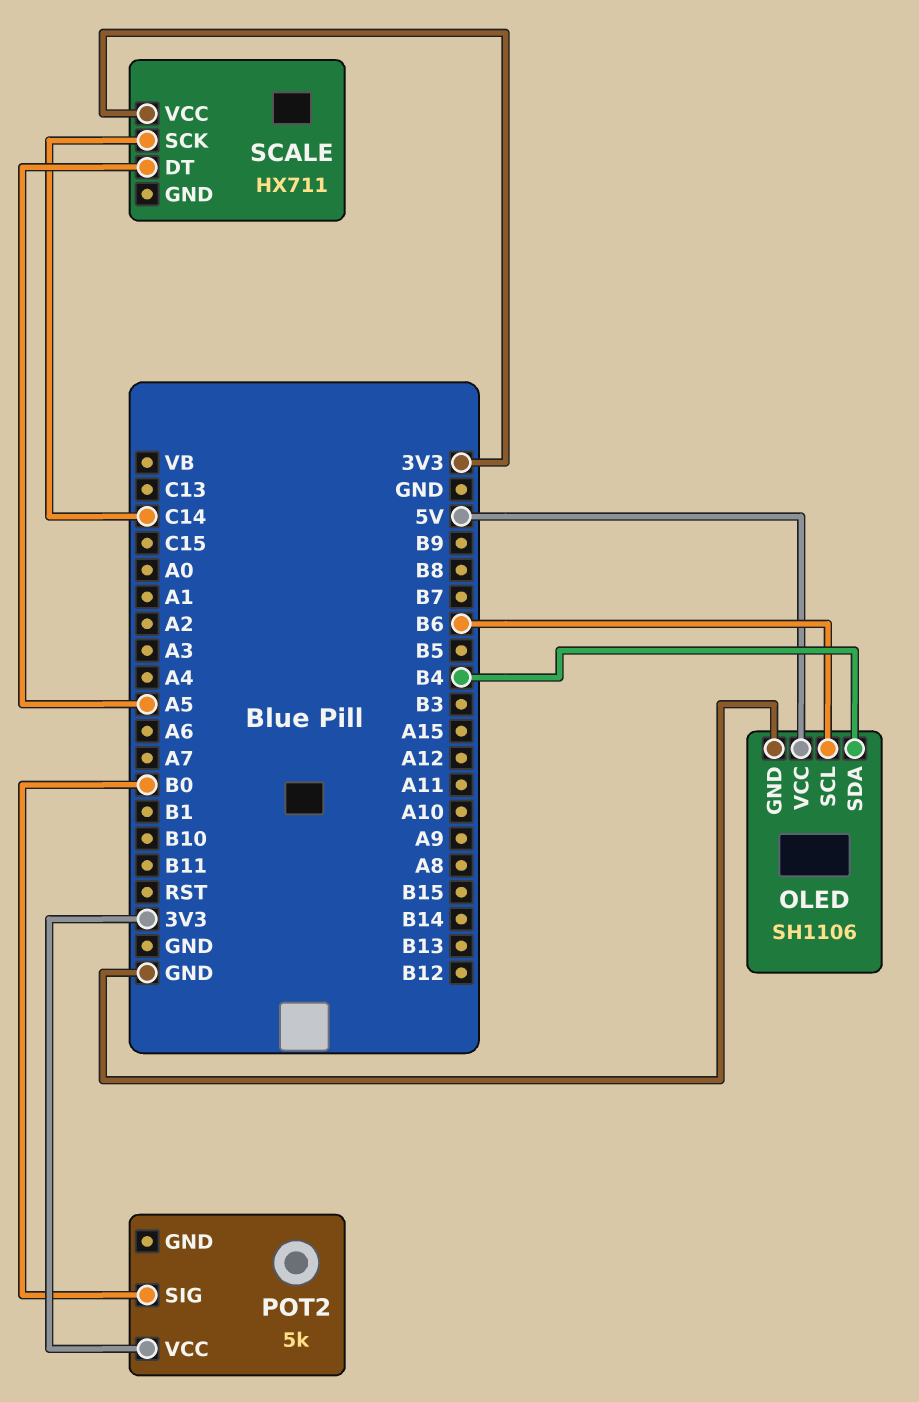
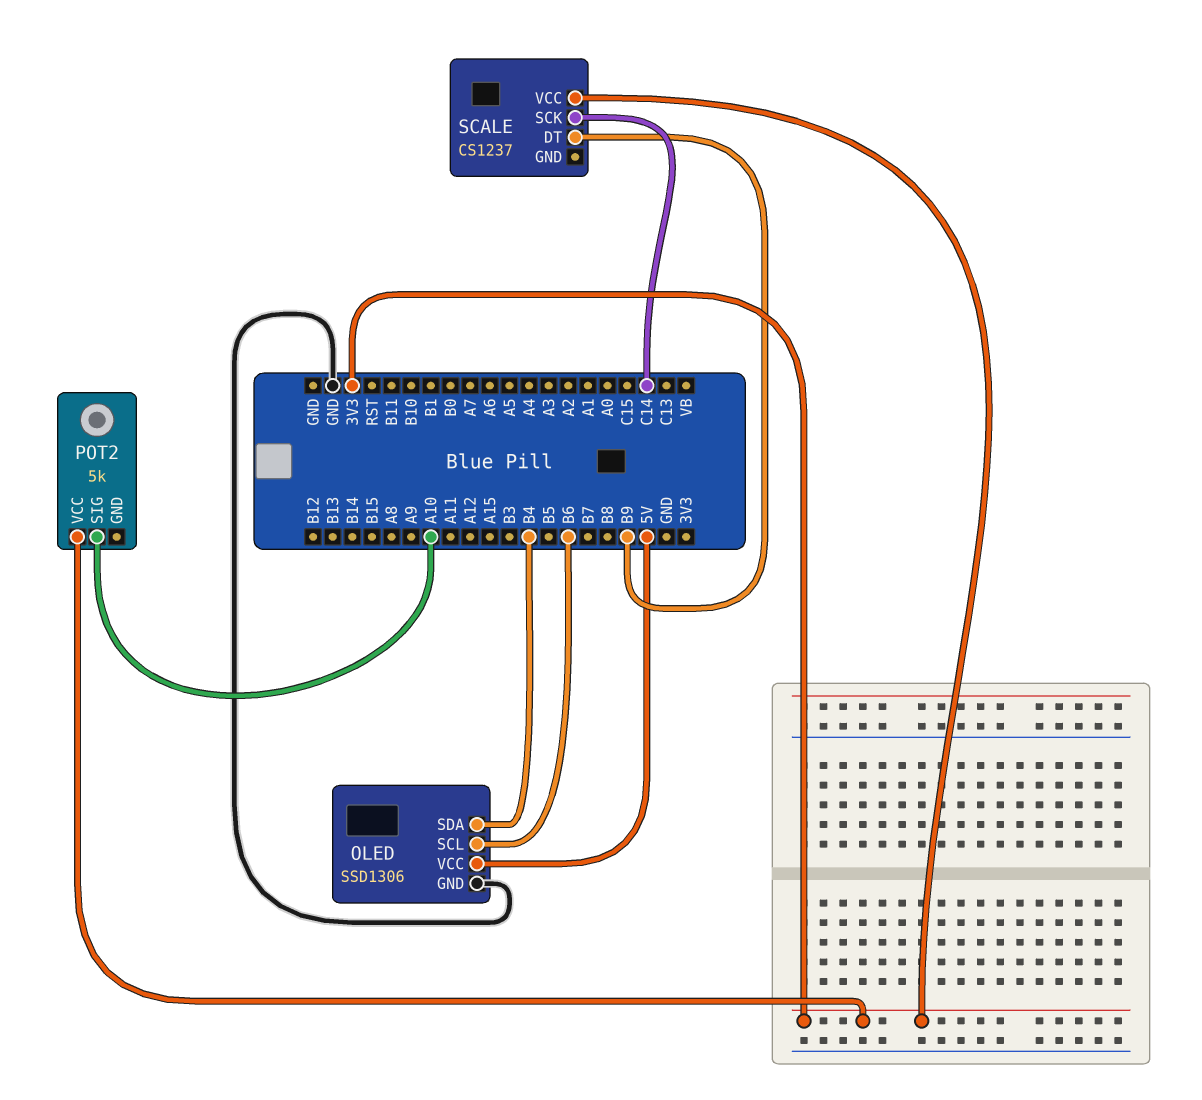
OLED: SH1106 -> SSD1306
POT2 pin SIG: B0 -> A10
SCALE: HX711 -> CS1237
SCALE pin DT: A5 -> B9

